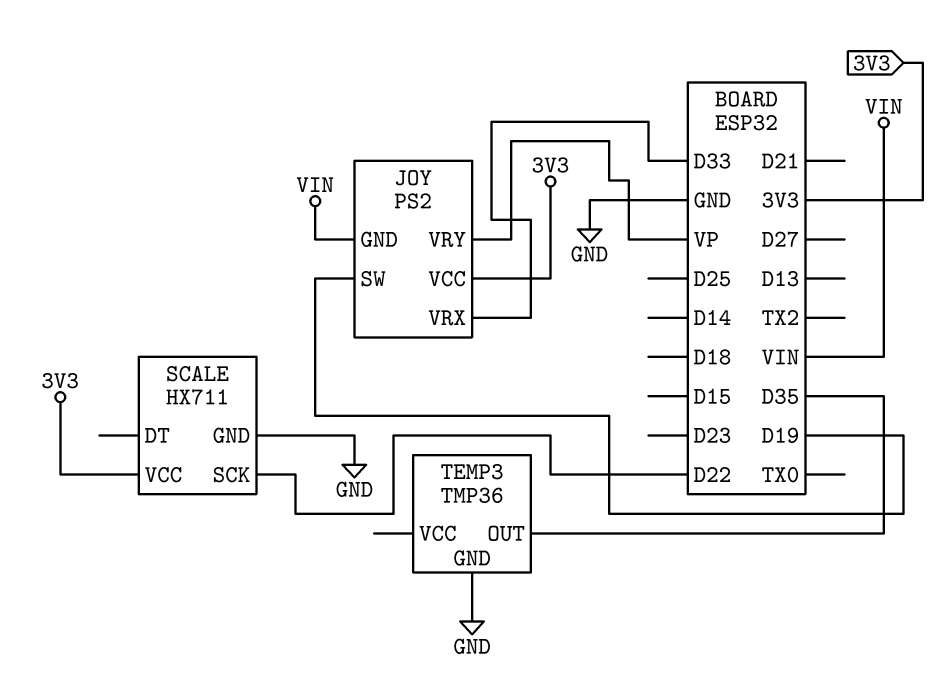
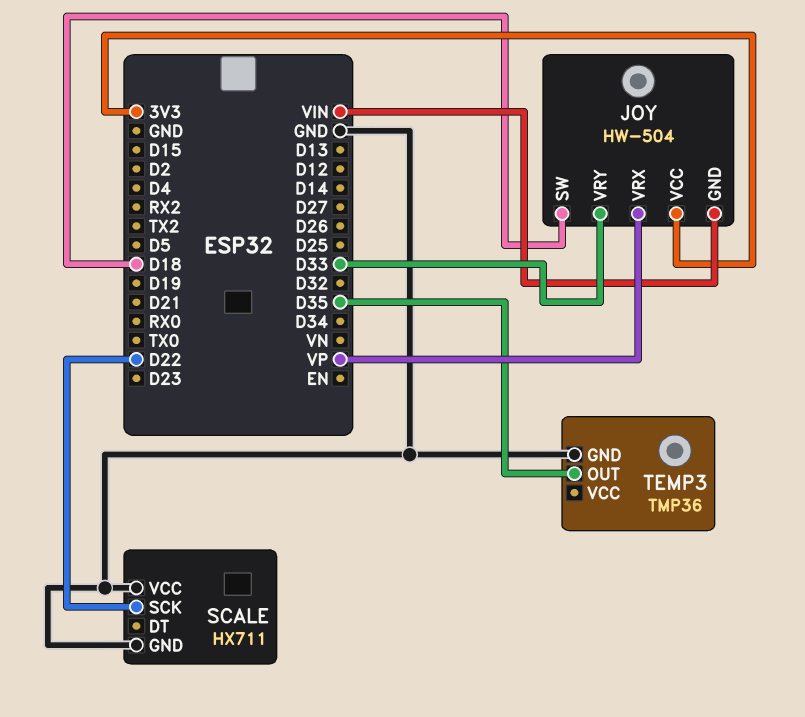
JOY: PS2 -> HW-504
JOY pin SW: D19 -> D18
JOY pin VRX: D33 -> VP
JOY pin VRY: VP -> D33
SCALE pin VCC: 3V3 -> GND

